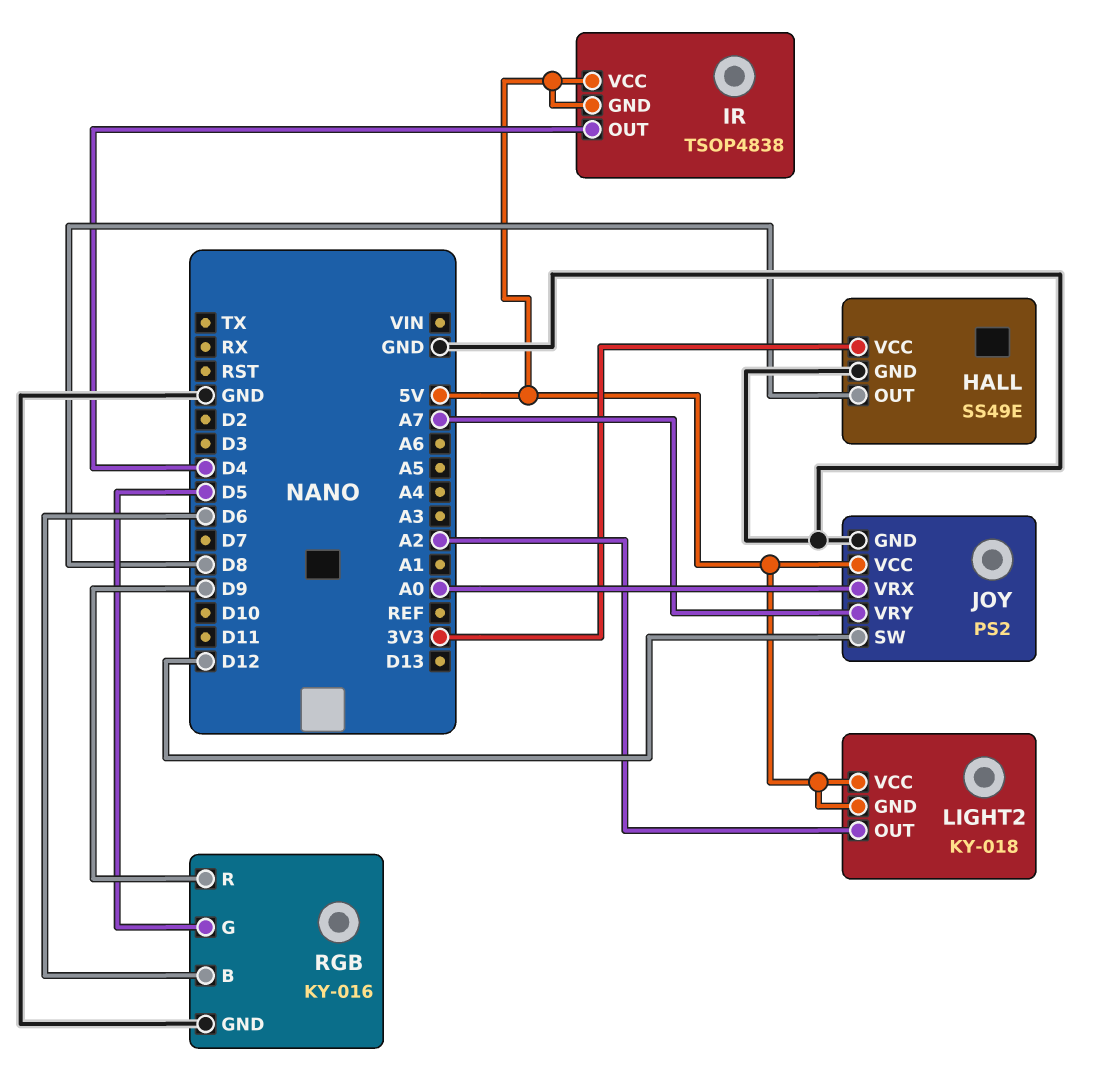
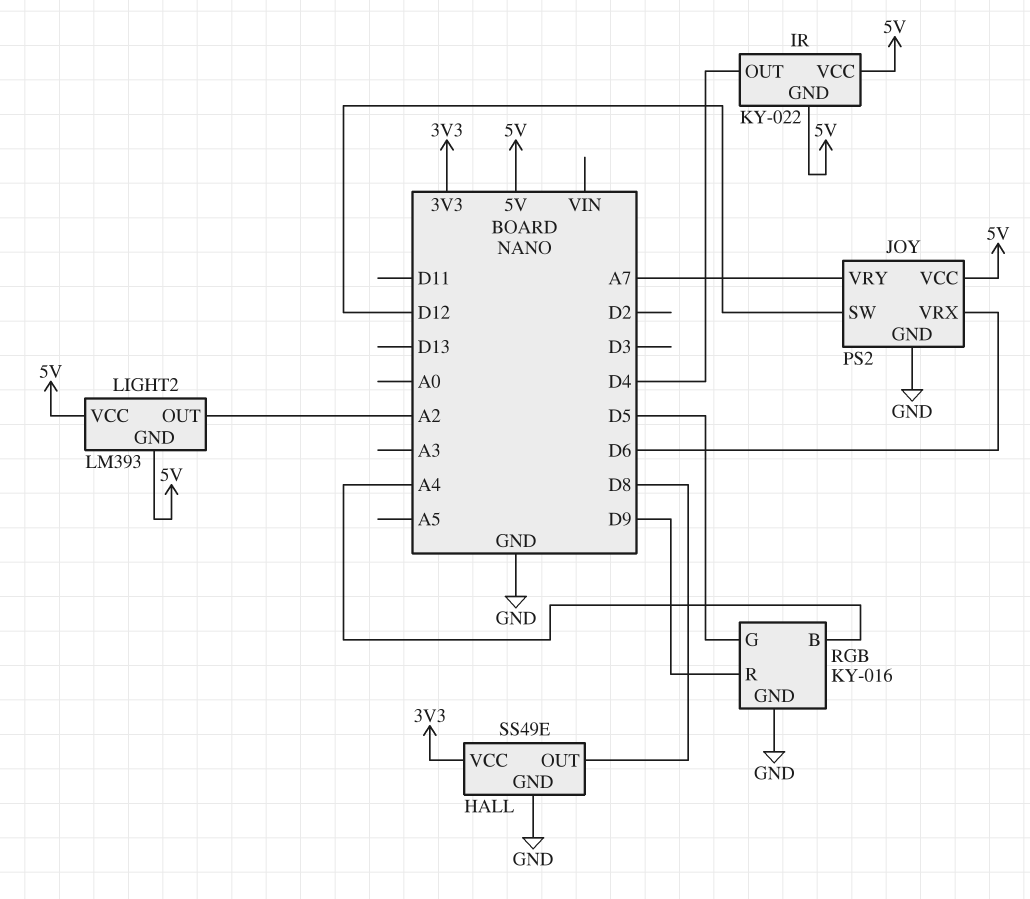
IR: TSOP4838 -> KY-022
JOY pin VRX: A0 -> D6
LIGHT2: KY-018 -> LM393
RGB pin B: D6 -> A4

